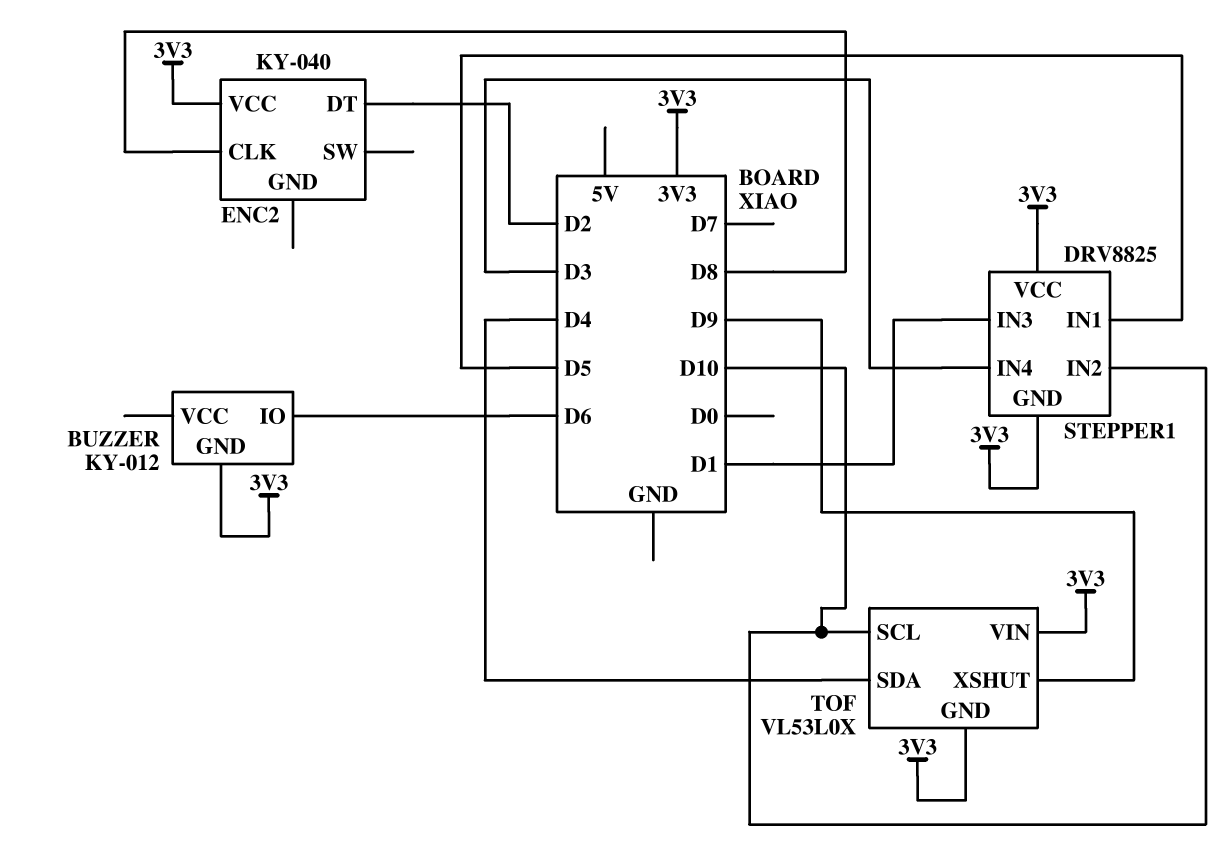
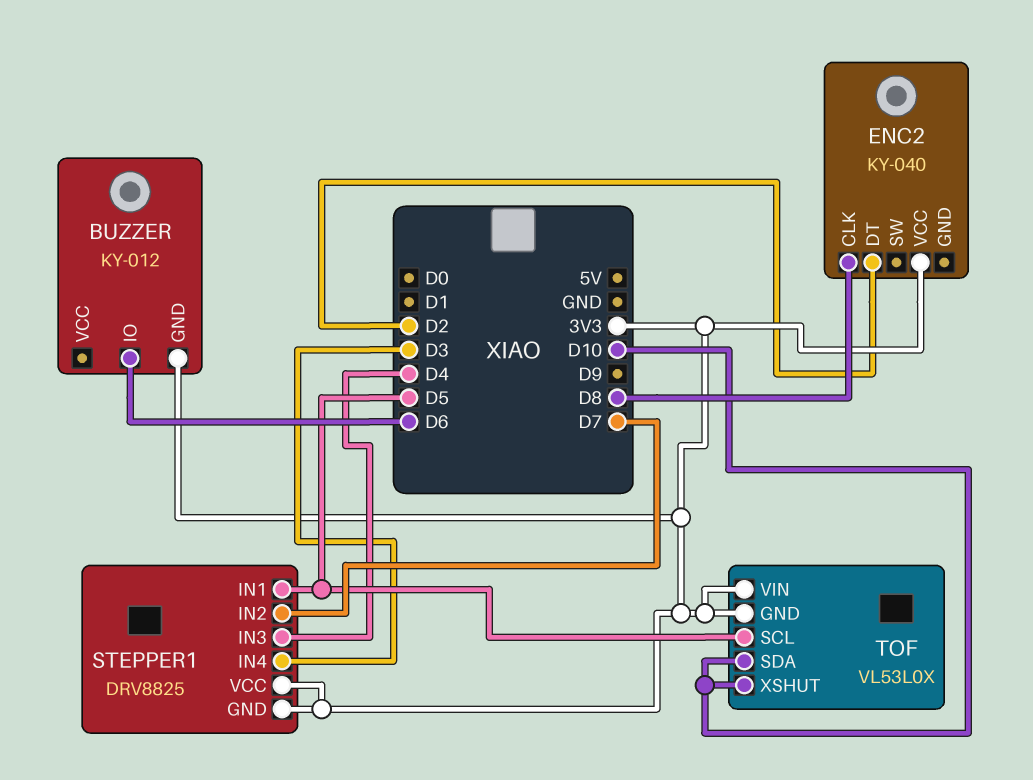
STEPPER1 pin IN2: D10 -> D7
STEPPER1 pin IN3: D1 -> D4
TOF pin SCL: D10 -> D5
TOF pin SDA: D4 -> D10
TOF pin XSHUT: D9 -> D10

